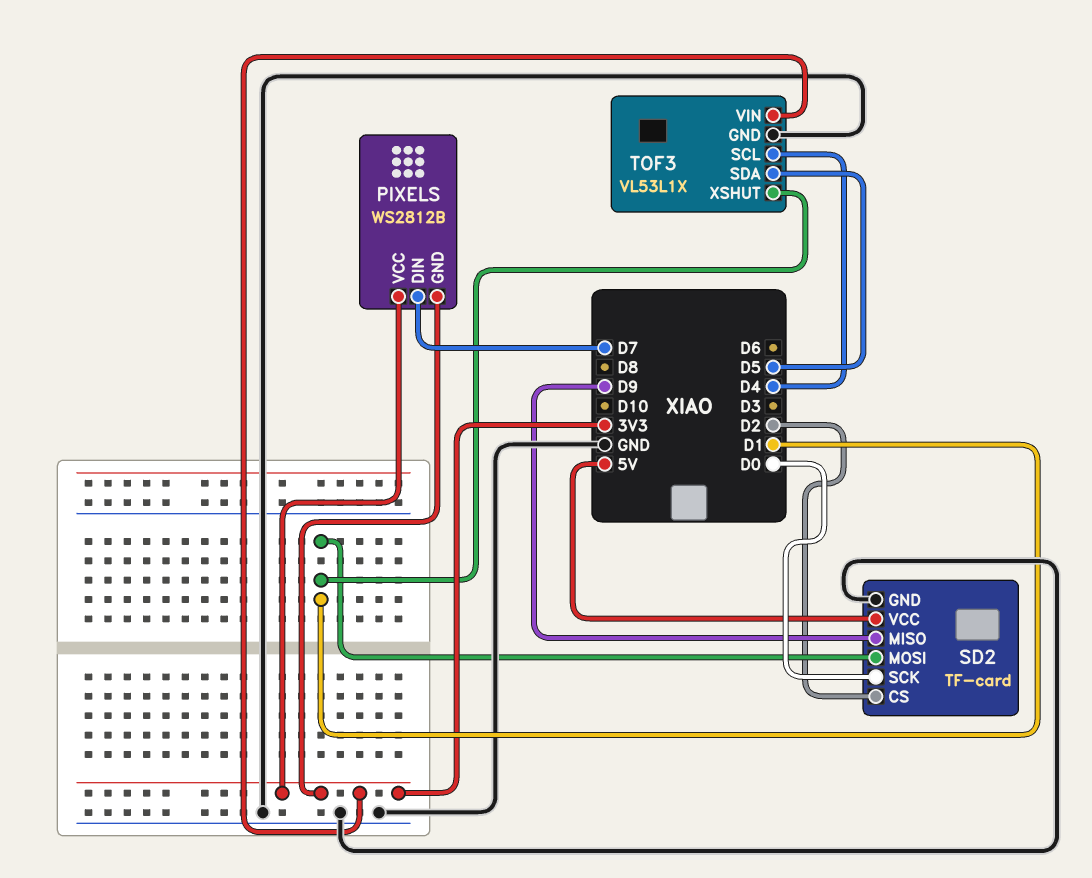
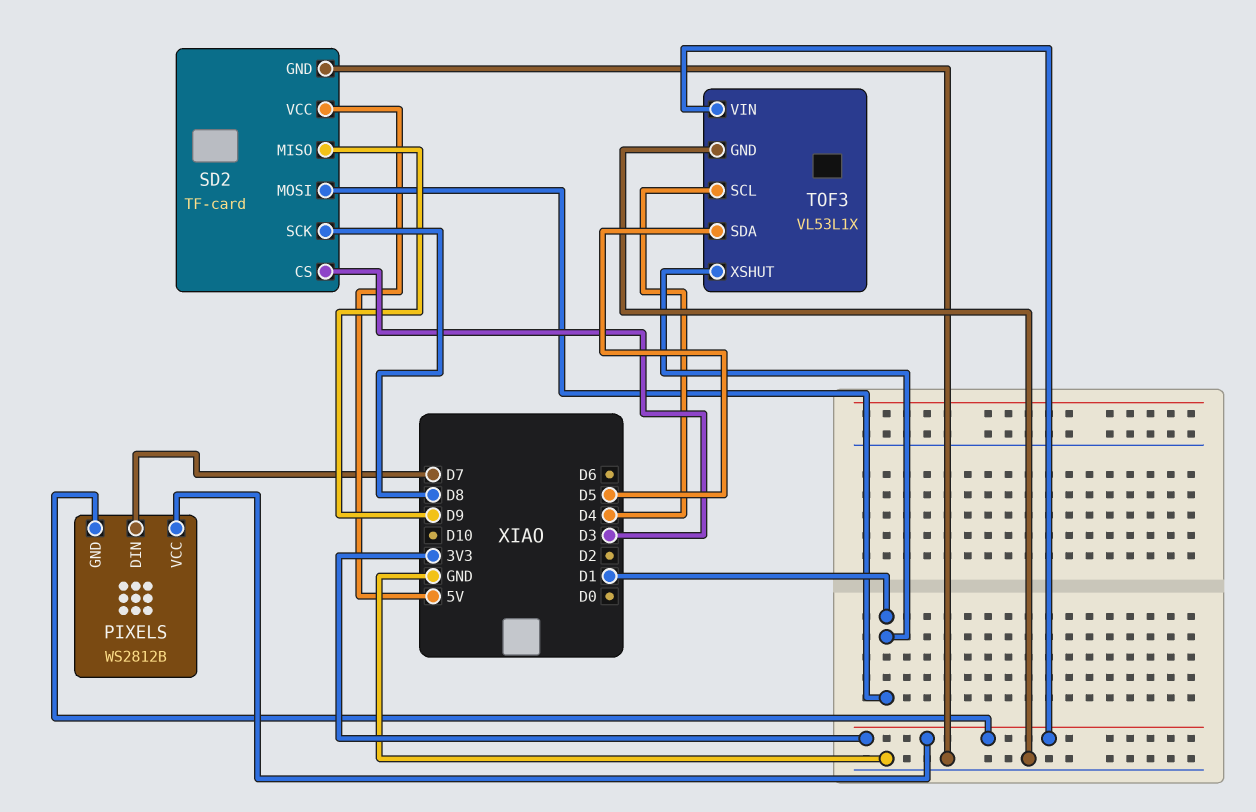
SD2 pin CS: D2 -> D3
SD2 pin SCK: D0 -> D8

